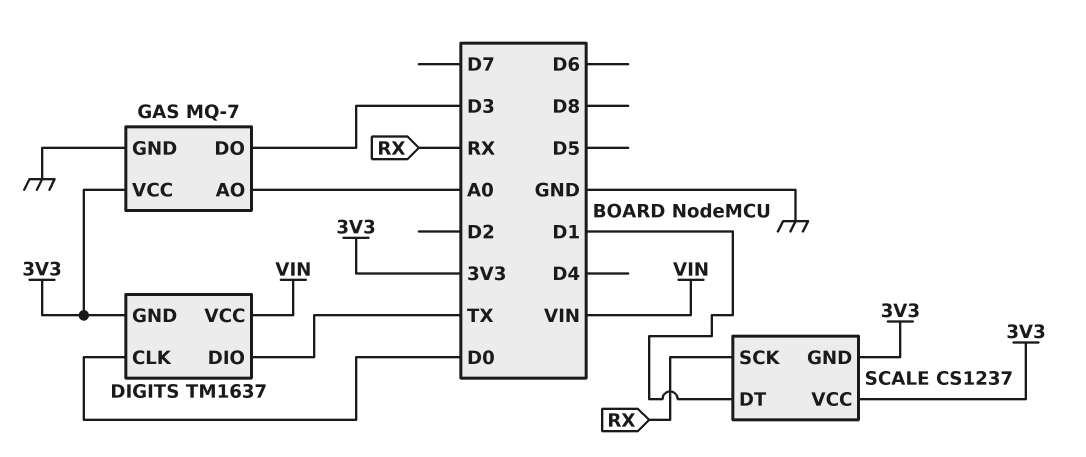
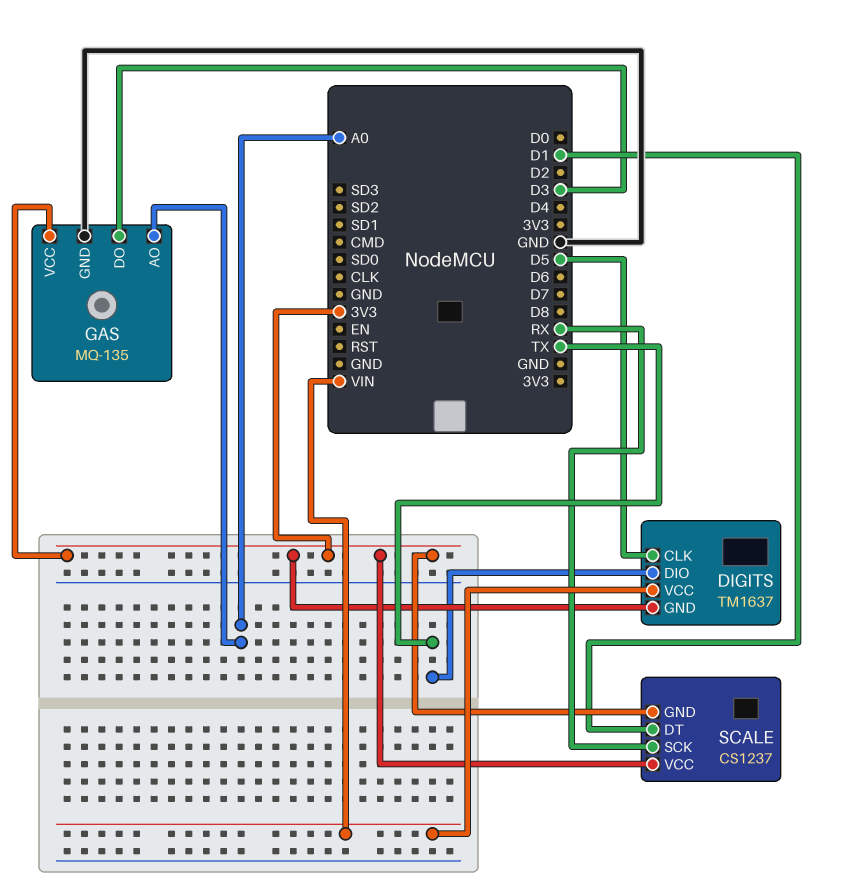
DIGITS pin CLK: D0 -> D5
GAS: MQ-7 -> MQ-135

